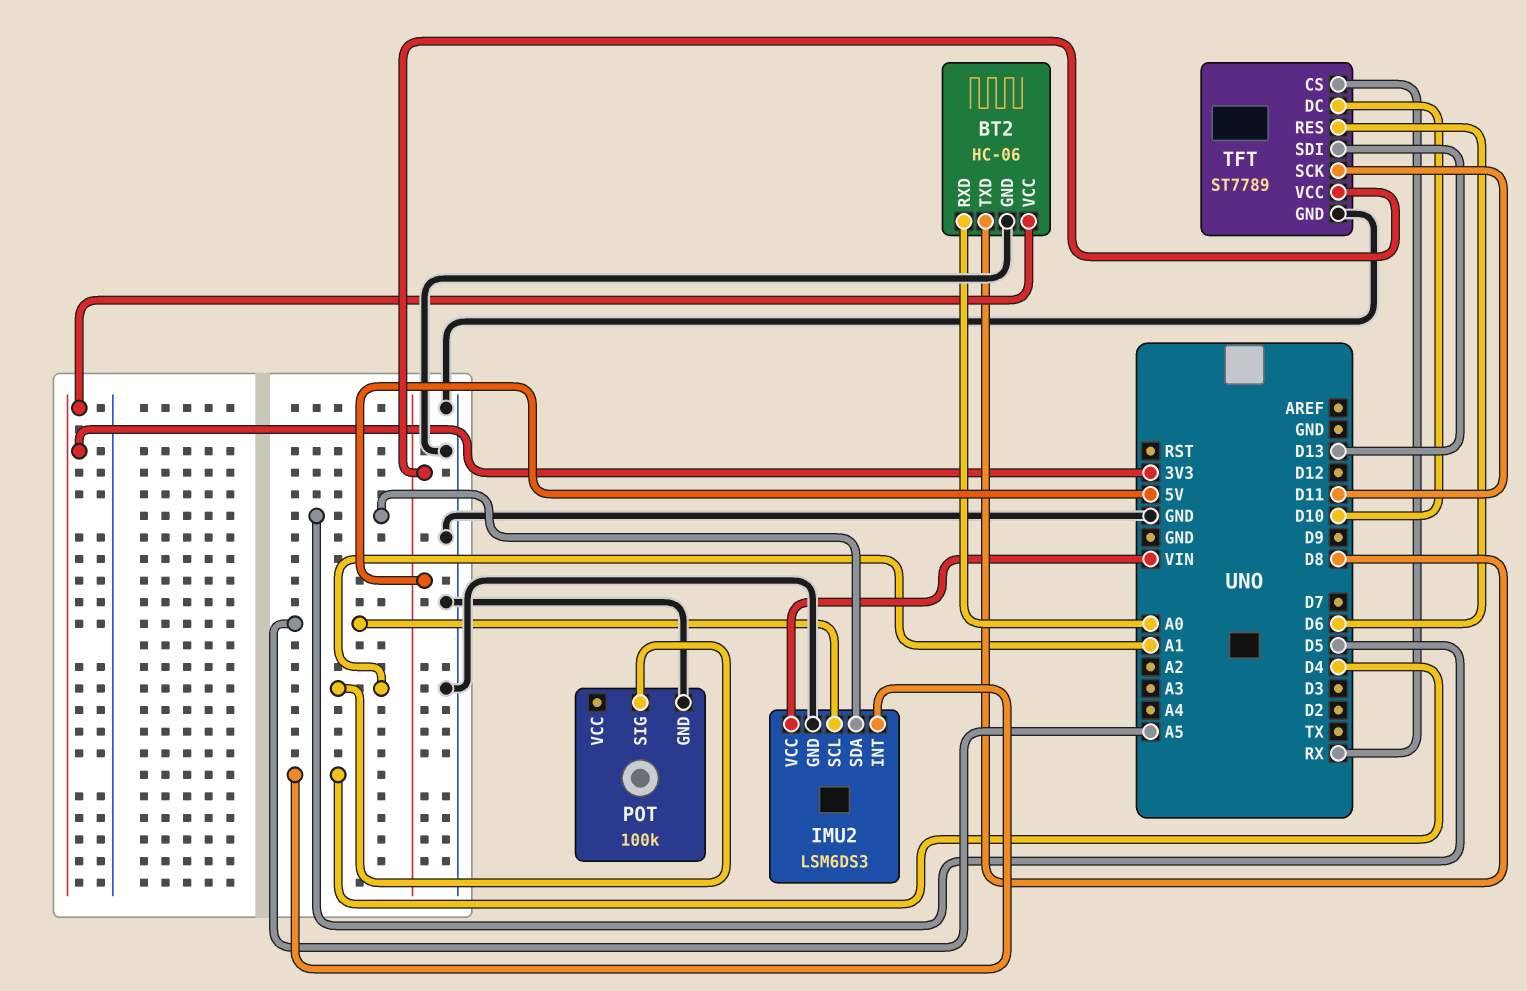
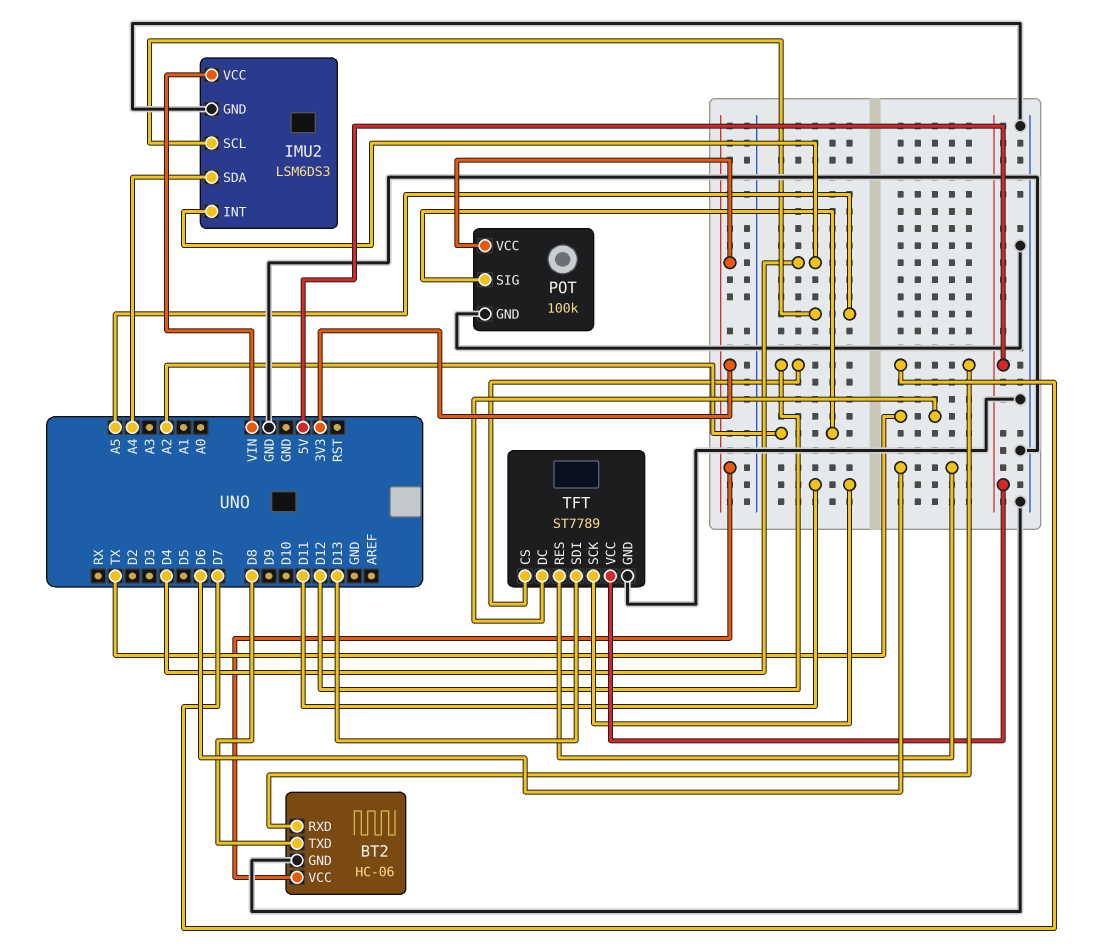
BT2 pin RXD: A0 -> D7
IMU2 pin SDA: D5 -> A4
POT pin SIG: A1 -> A2
POT pin VCC: none -> 3V3
TFT pin CS: RX -> D12
TFT pin DC: D10 -> TX

